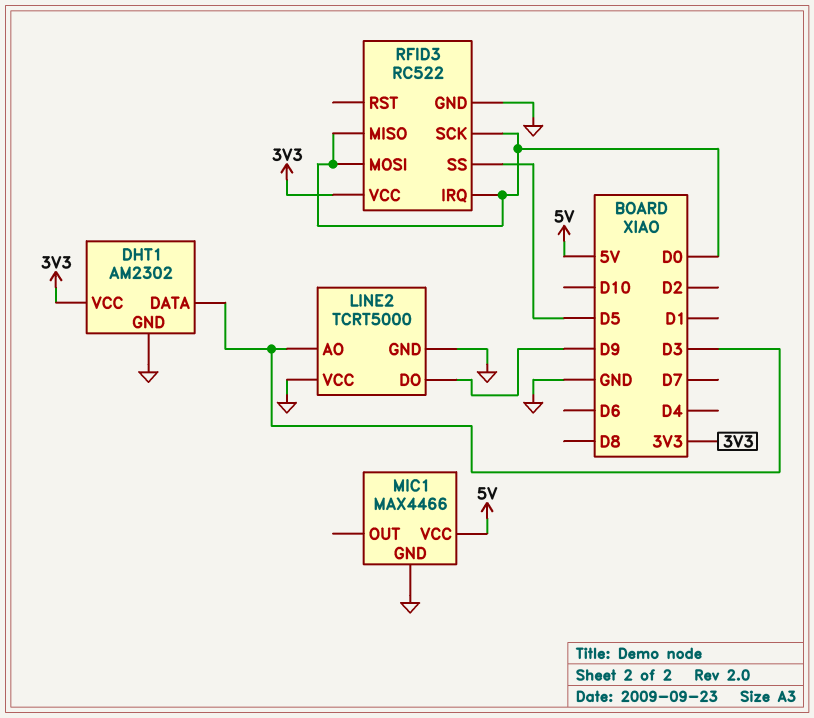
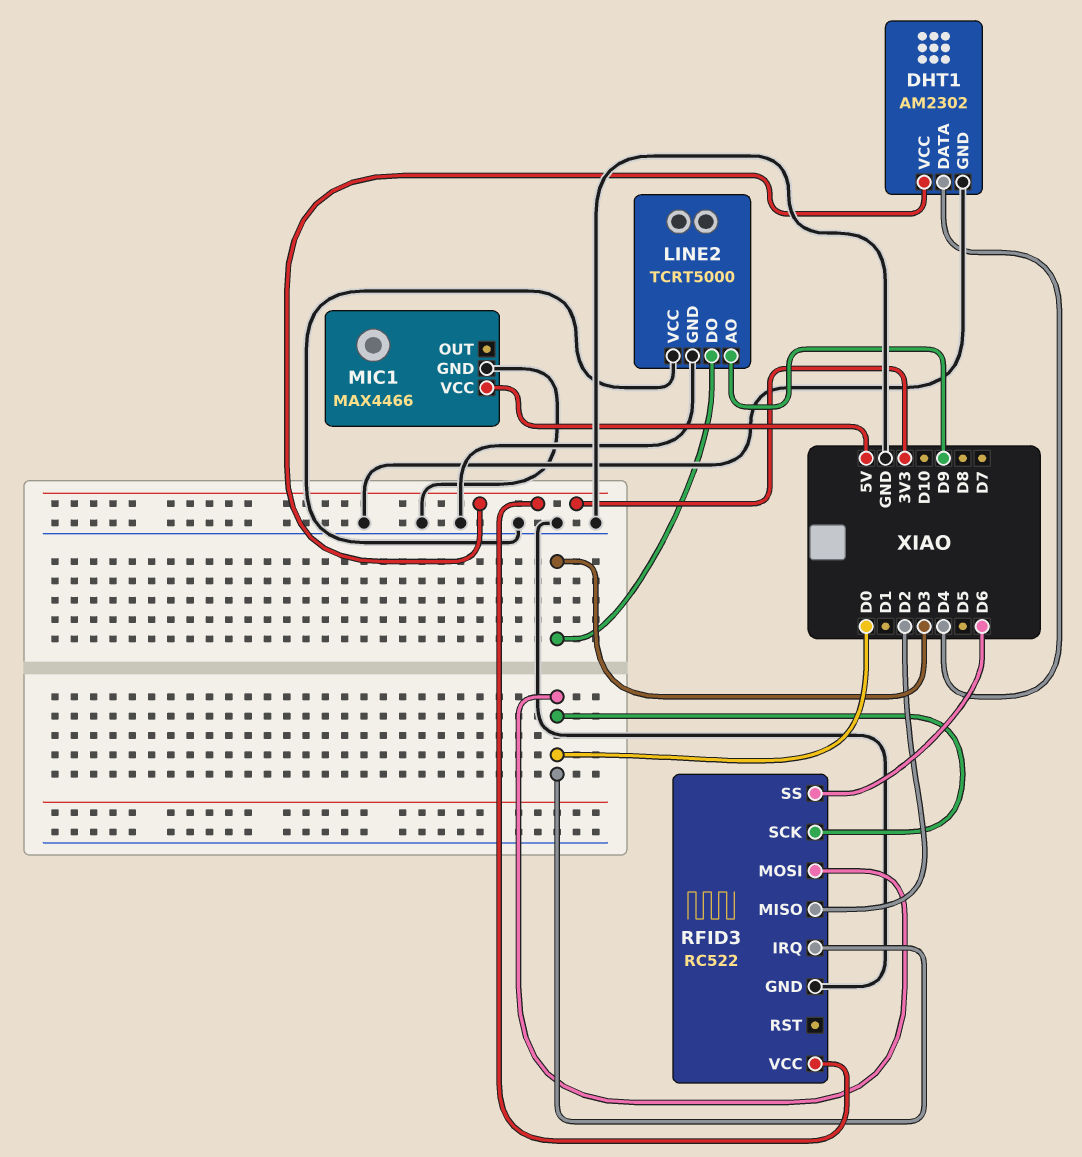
DHT1 pin DATA: D3 -> D4
LINE2 pin AO: D3 -> D9
LINE2 pin DO: D9 -> D3
RFID3 pin MISO: D0 -> D2
RFID3 pin SS: D5 -> D6

